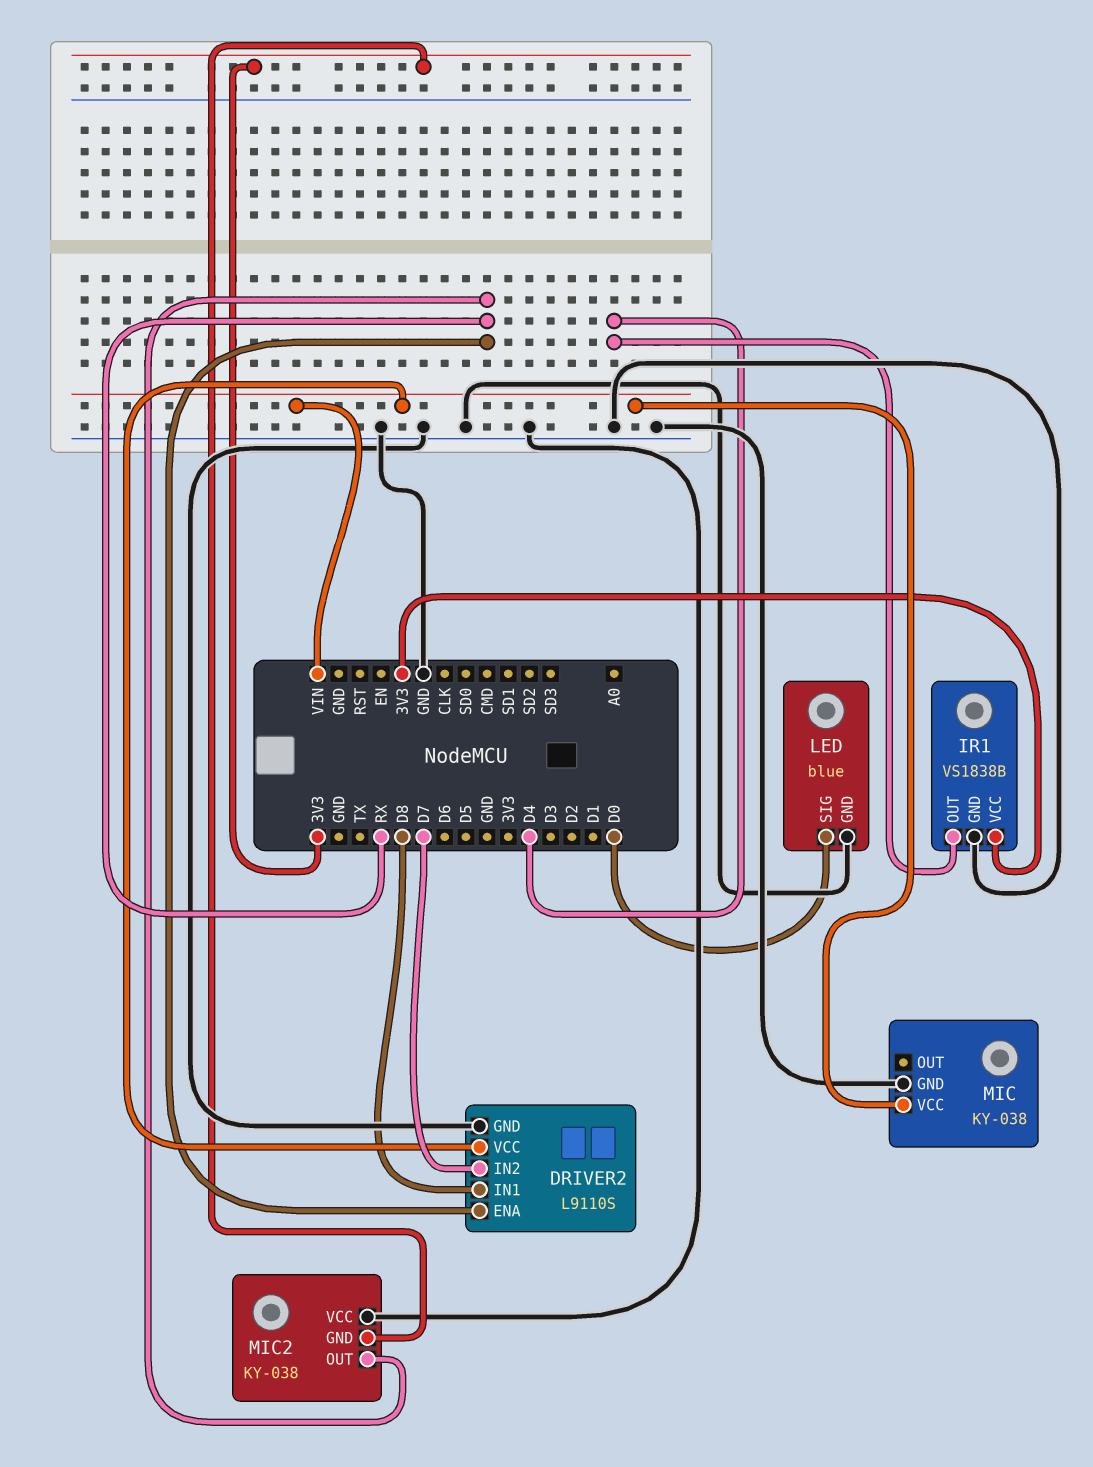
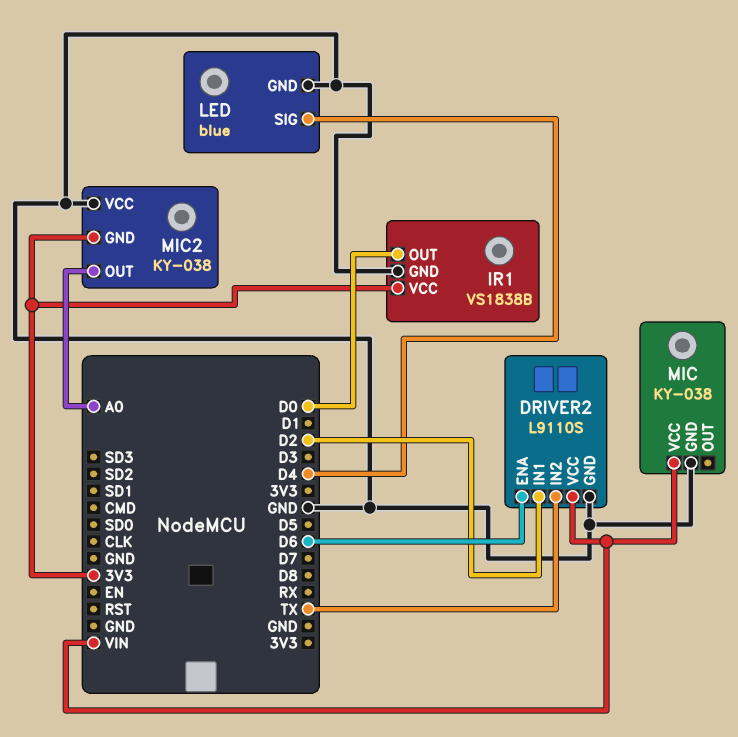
DRIVER2 pin ENA: RX -> D6
DRIVER2 pin IN1: D8 -> D2
DRIVER2 pin IN2: D7 -> TX
IR1 pin OUT: D4 -> D0
LED pin SIG: D0 -> D4
MIC2 pin OUT: RX -> A0

